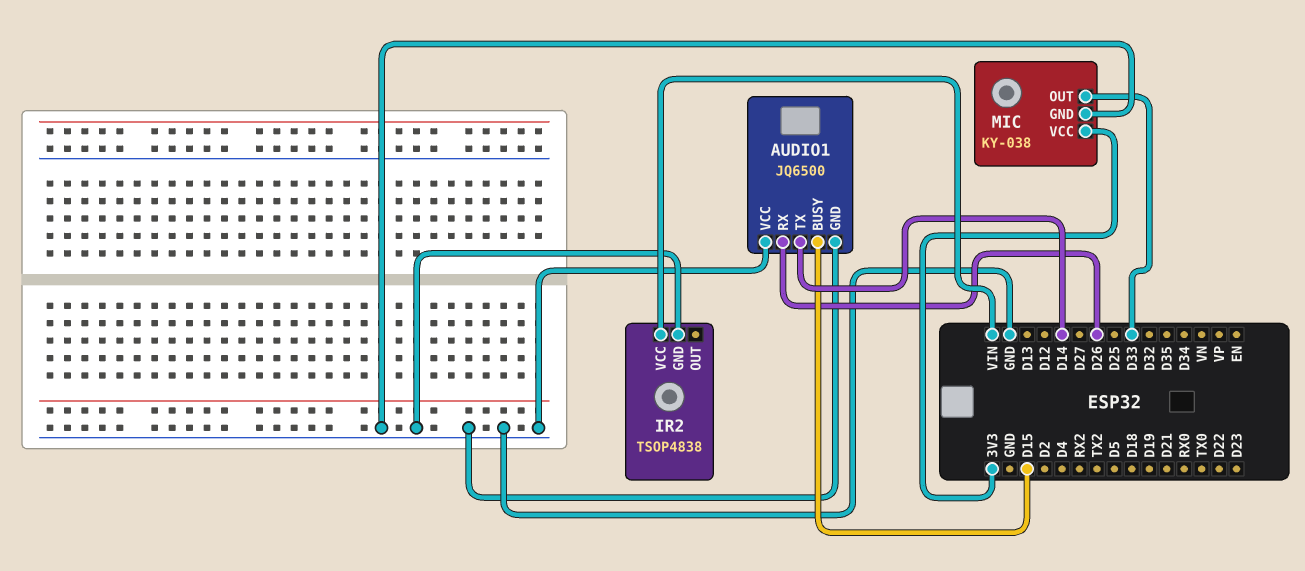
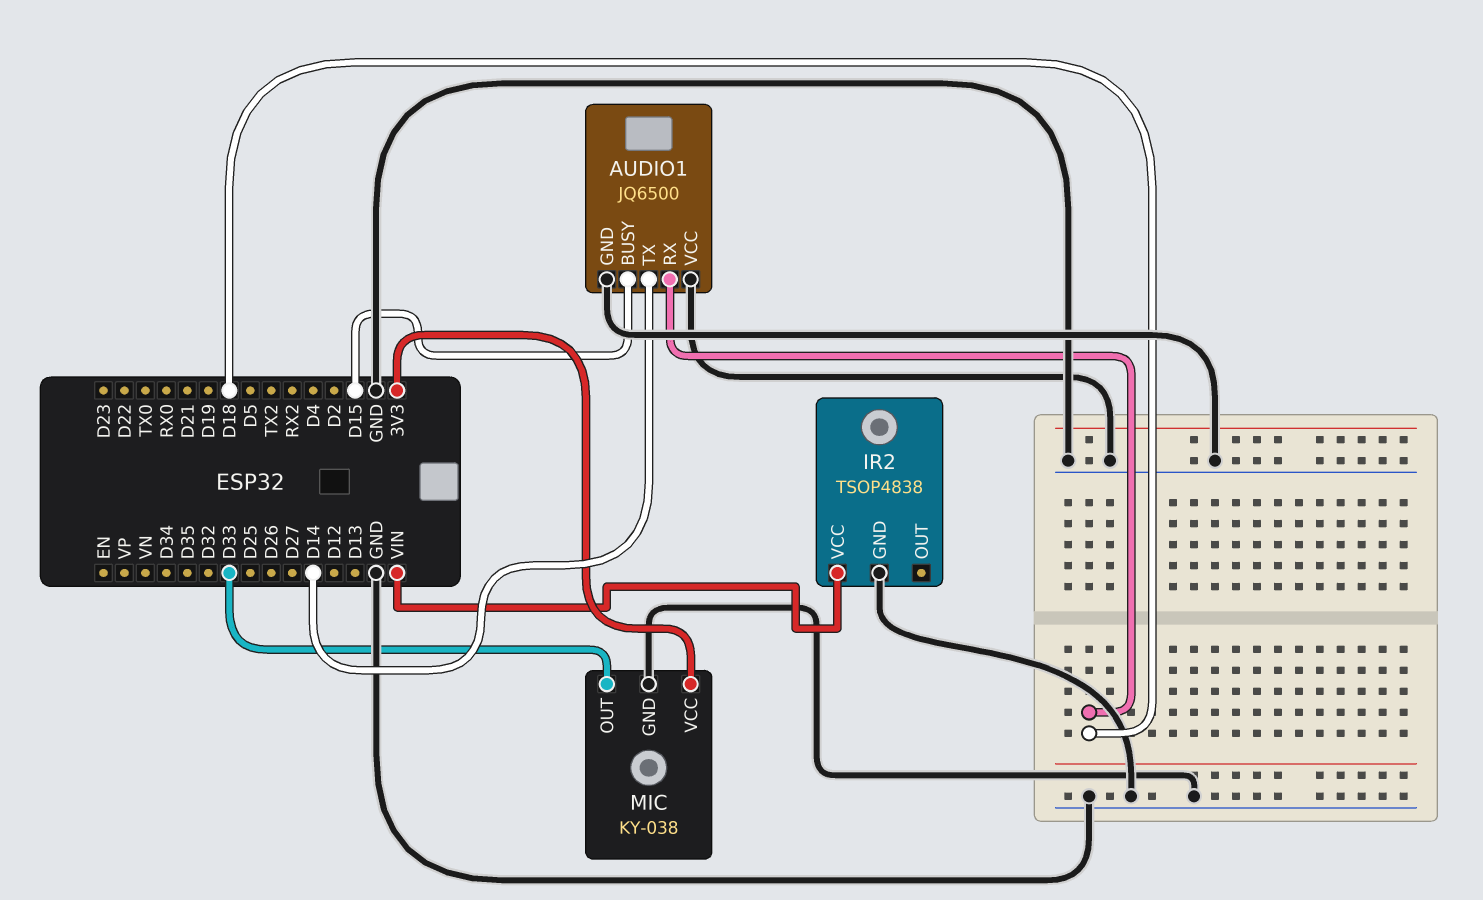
AUDIO1 pin RX: D26 -> D18

